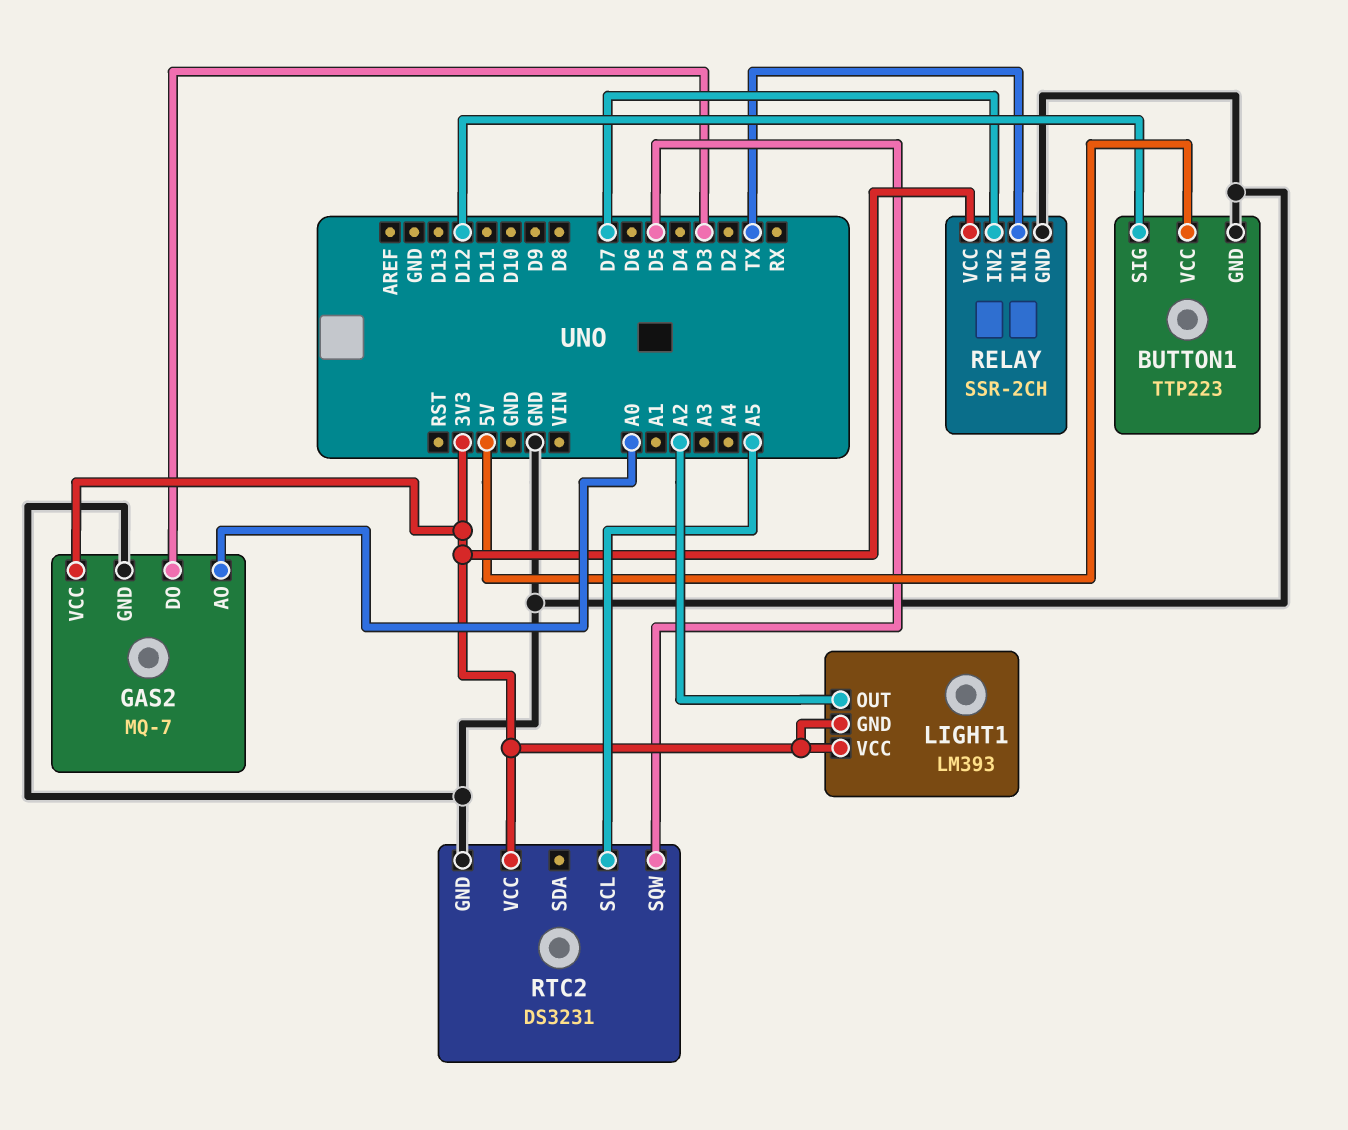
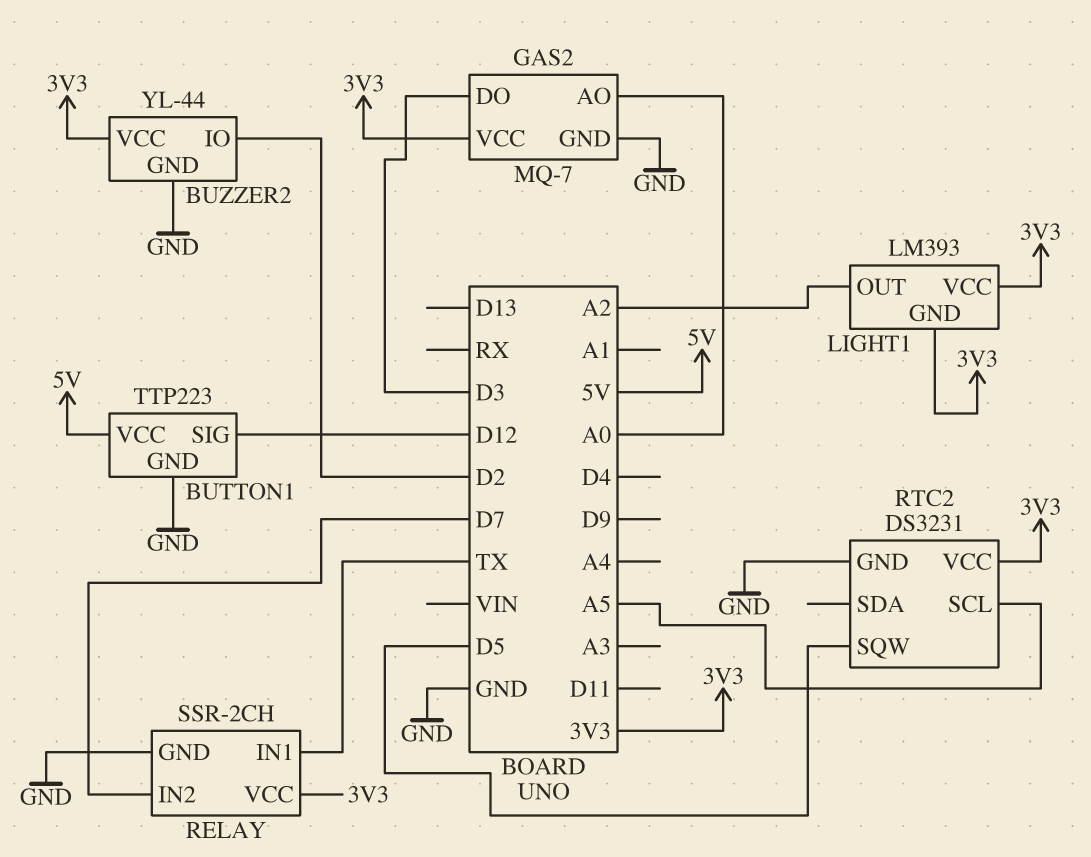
BUZZER2: none -> YL-44
BUZZER2 pin GND: none -> GND
BUZZER2 pin IO: none -> D2
BUZZER2 pin VCC: none -> 3V3

